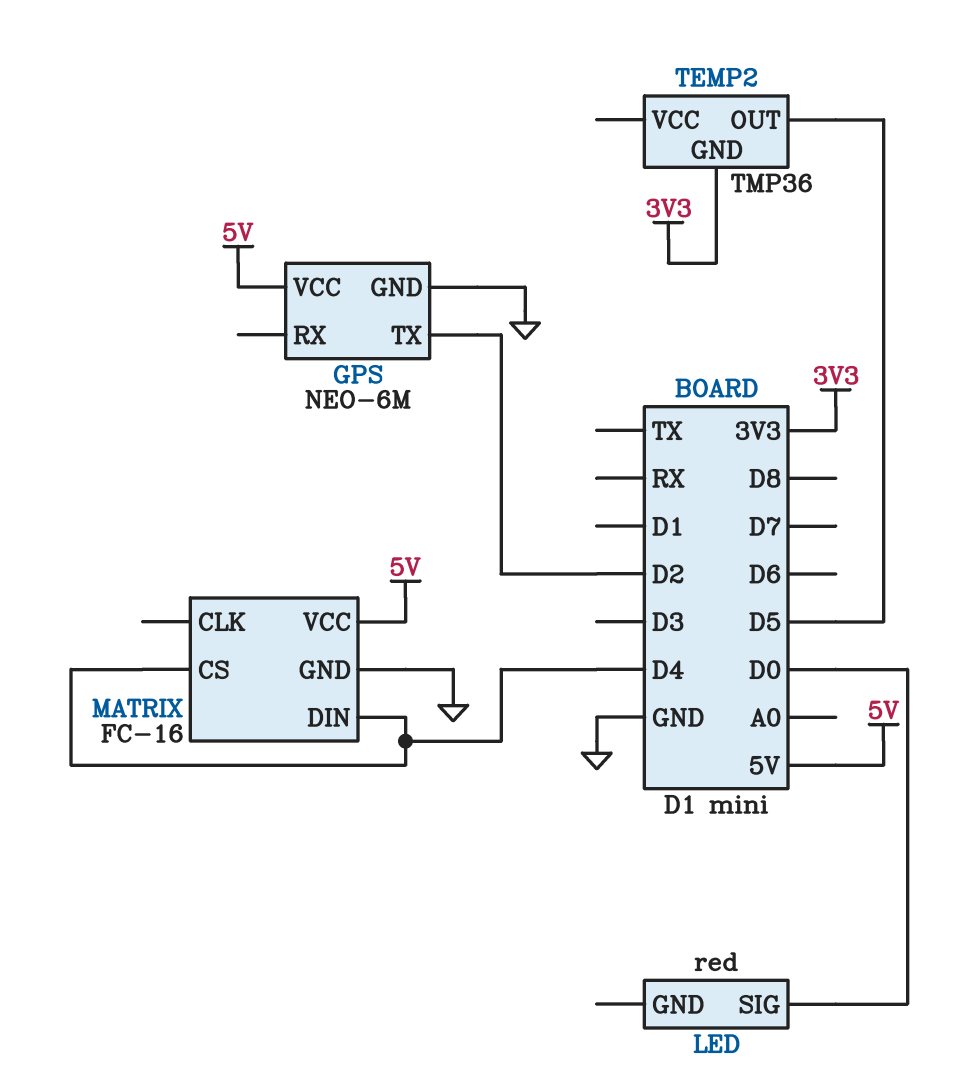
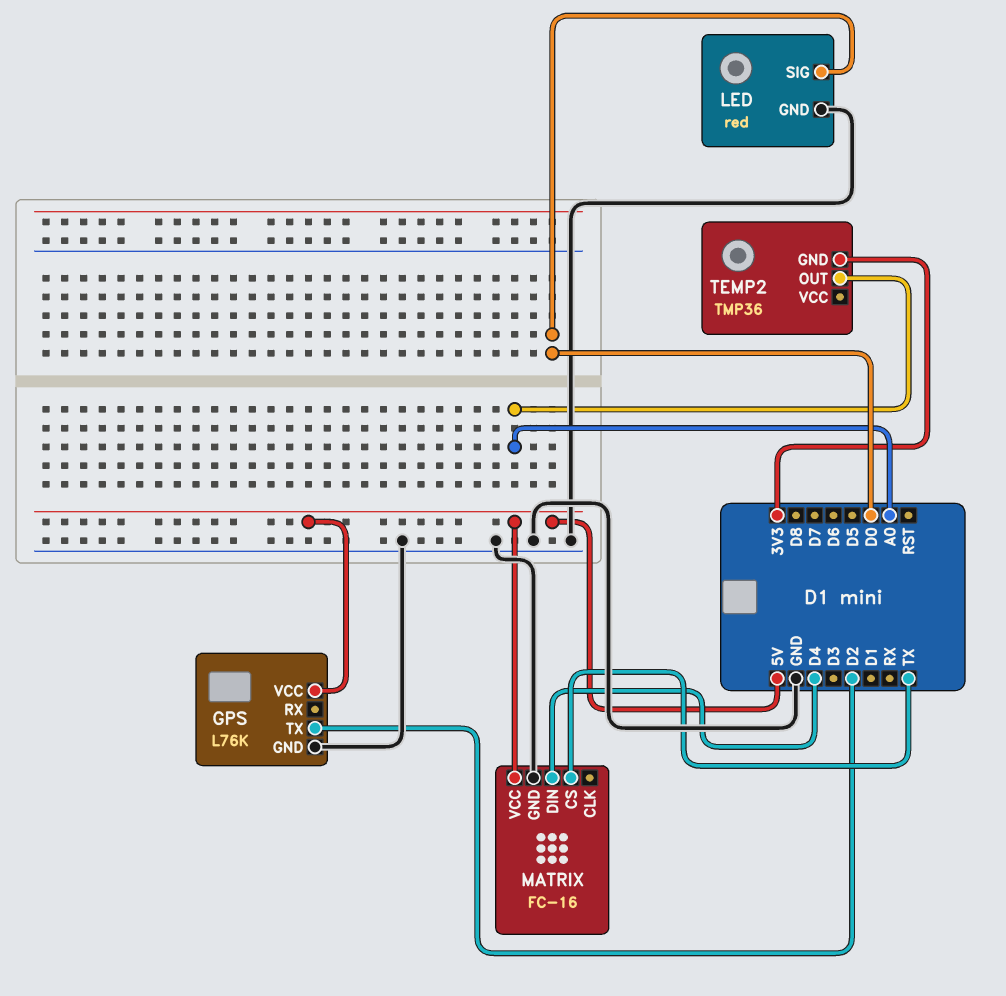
GPS: NEO-6M -> L76K
LED pin GND: none -> GND
MATRIX pin CS: D4 -> TX
TEMP2 pin OUT: D5 -> A0

